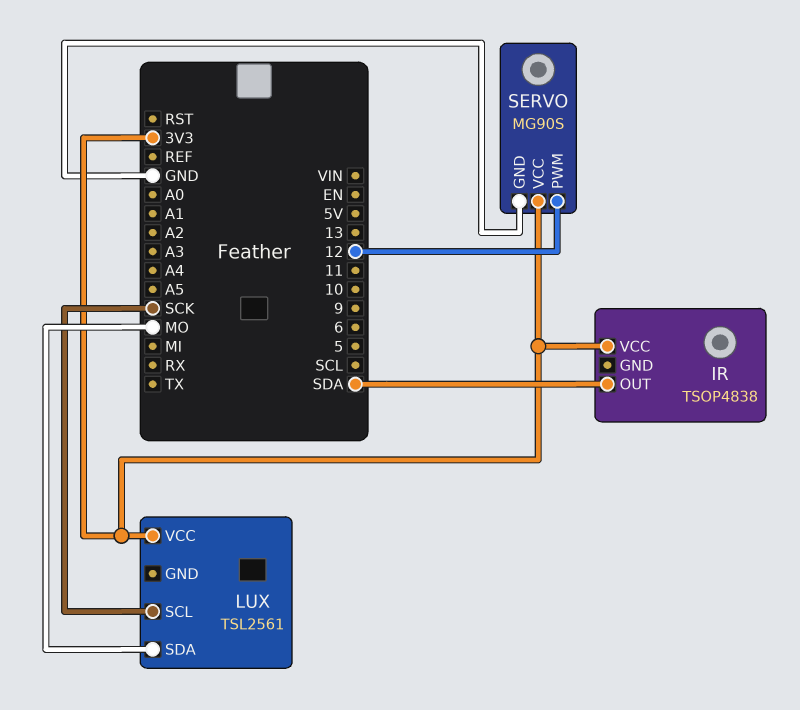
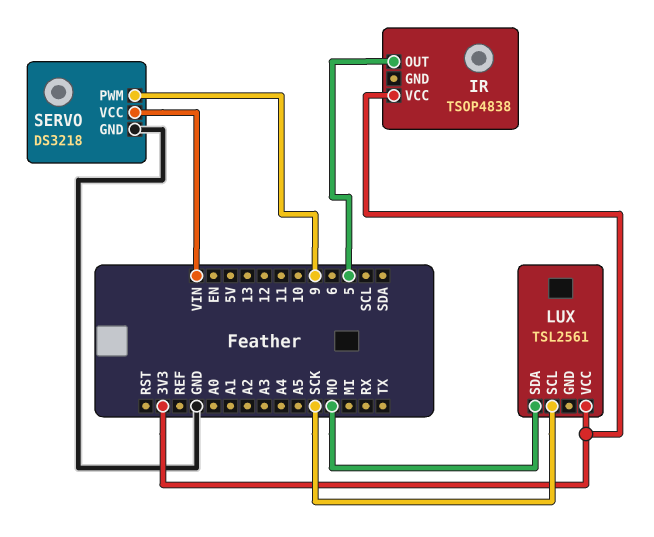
IR pin OUT: SDA -> 5
SERVO: MG90S -> DS3218
SERVO pin PWM: 12 -> 9
SERVO pin VCC: 3V3 -> VIN

